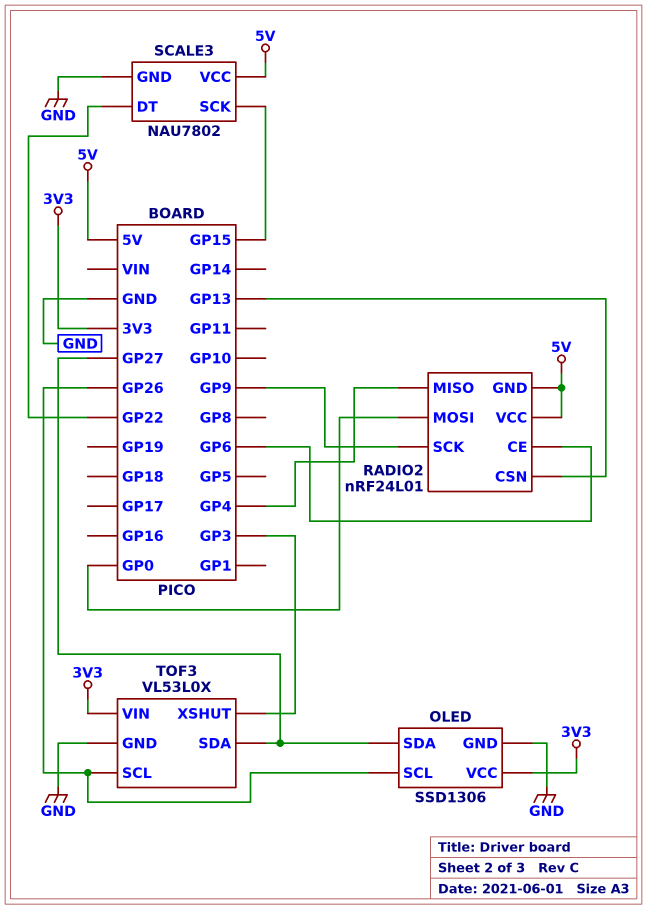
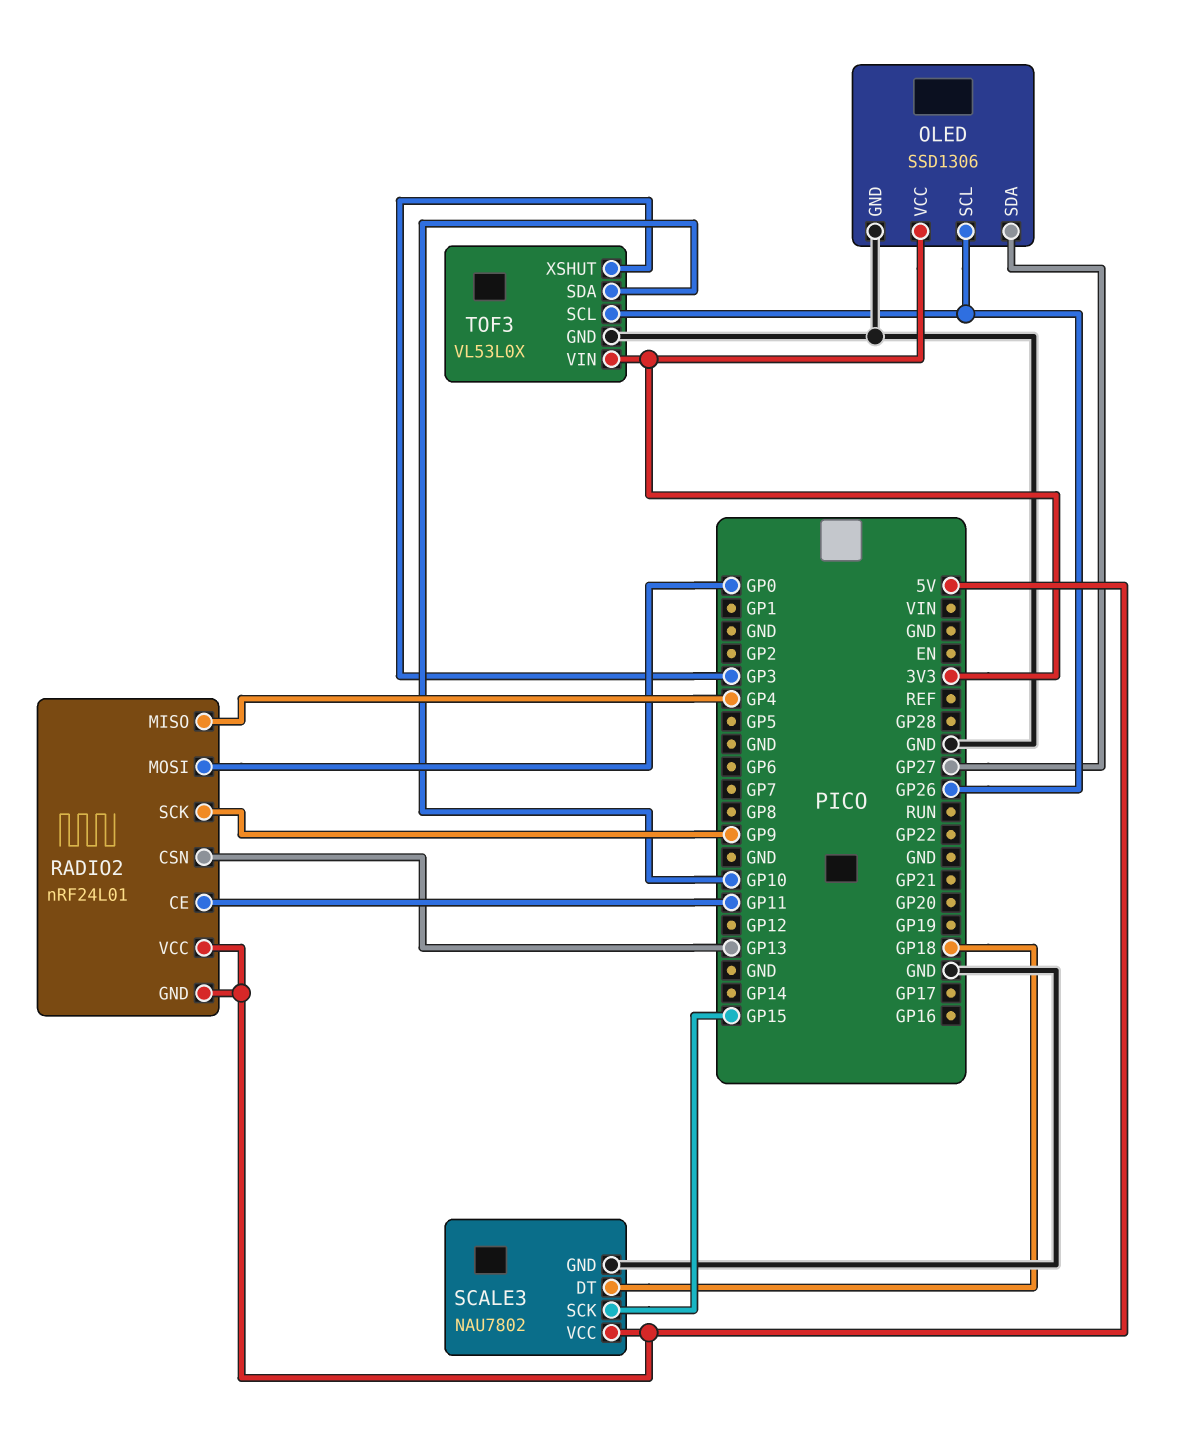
RADIO2 pin CE: GP6 -> GP11
SCALE3 pin DT: GP22 -> GP18
TOF3 pin SDA: GP27 -> GP10

